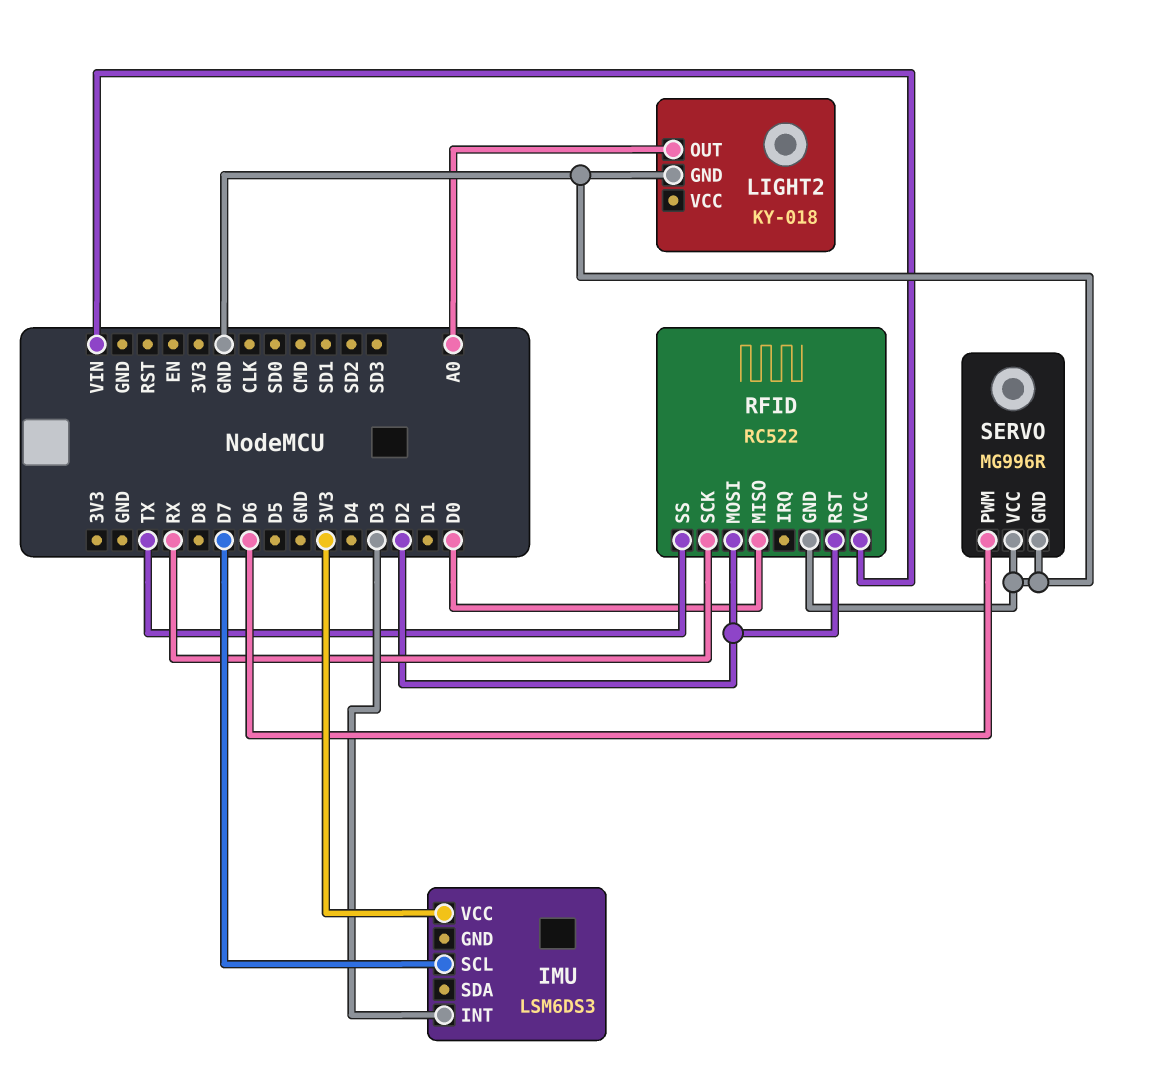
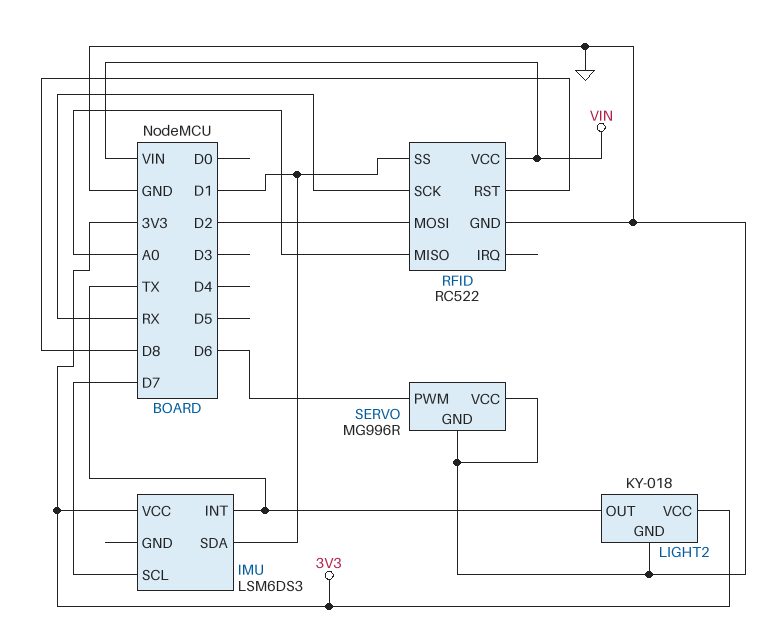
IMU pin INT: D3 -> TX
IMU pin SDA: none -> D1
LIGHT2 pin OUT: A0 -> TX
LIGHT2 pin VCC: none -> 3V3
RFID pin MISO: D0 -> A0
RFID pin RST: D2 -> D8
RFID pin SS: TX -> D1

